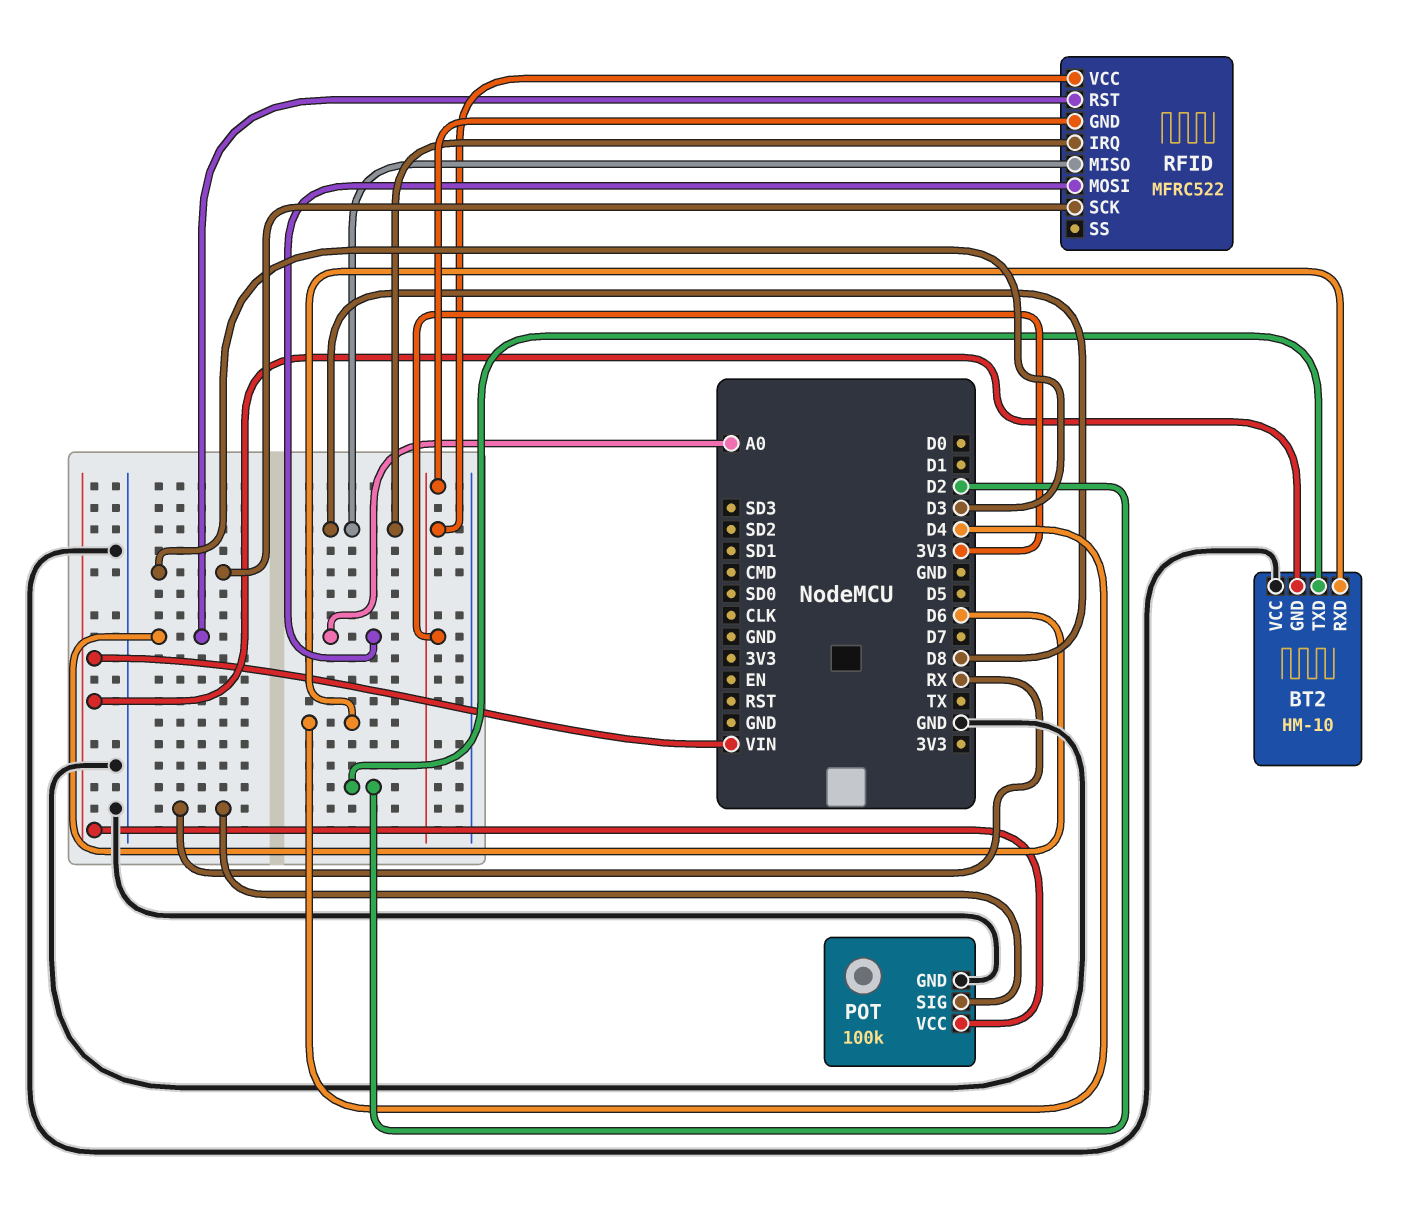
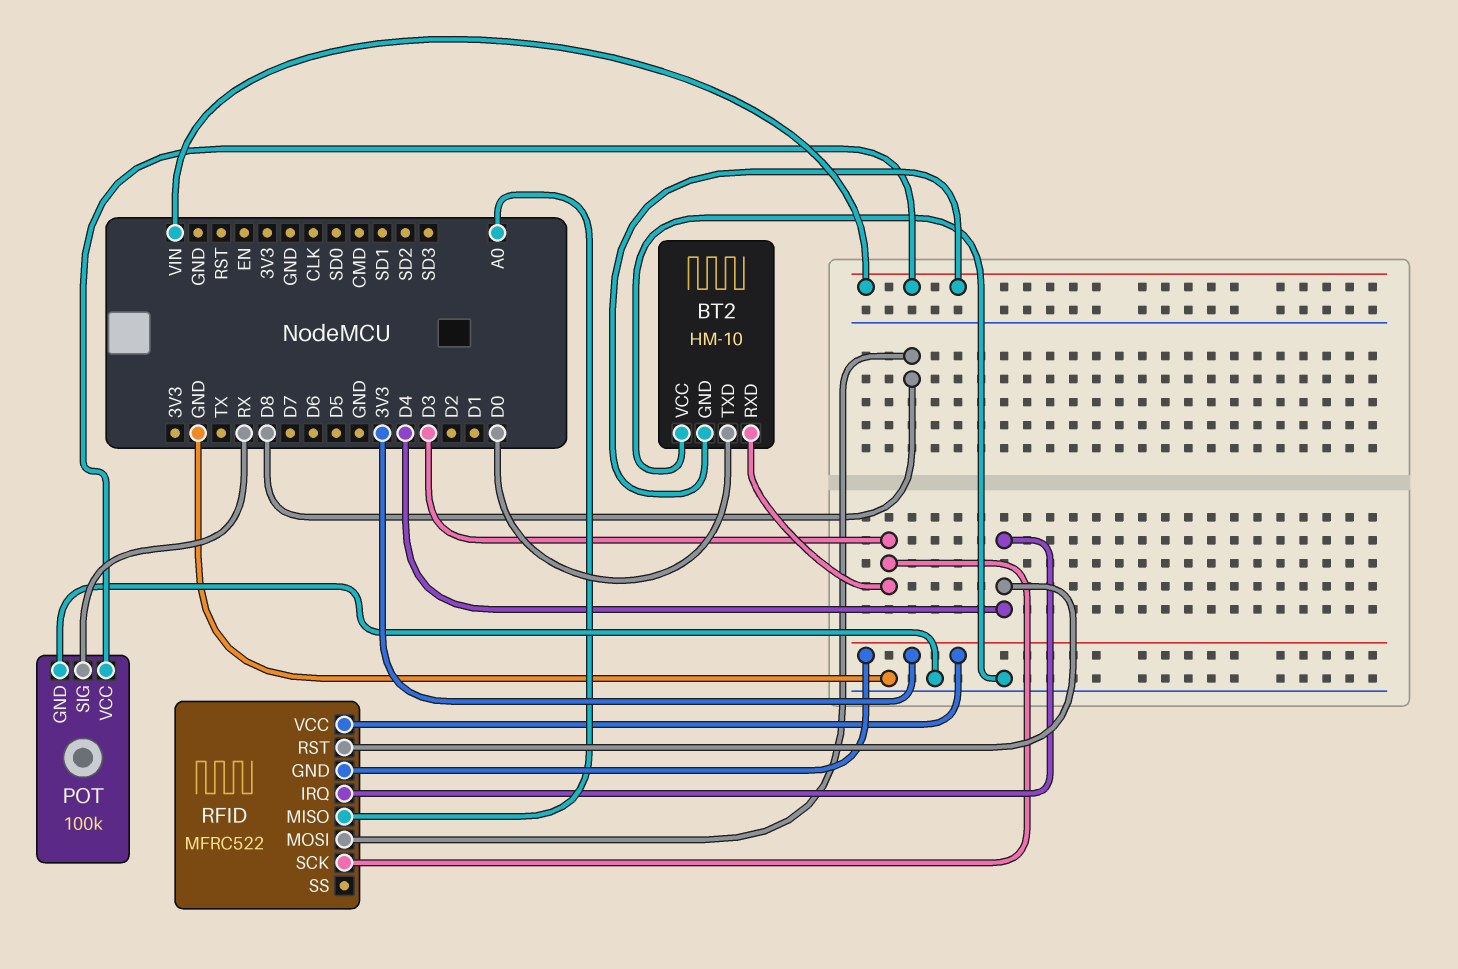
BT2 pin RXD: D4 -> D3
BT2 pin TXD: D2 -> D0
RFID pin IRQ: D8 -> D4
RFID pin MISO: D8 -> A0
RFID pin MOSI: A0 -> D8
RFID pin RST: D6 -> D4

